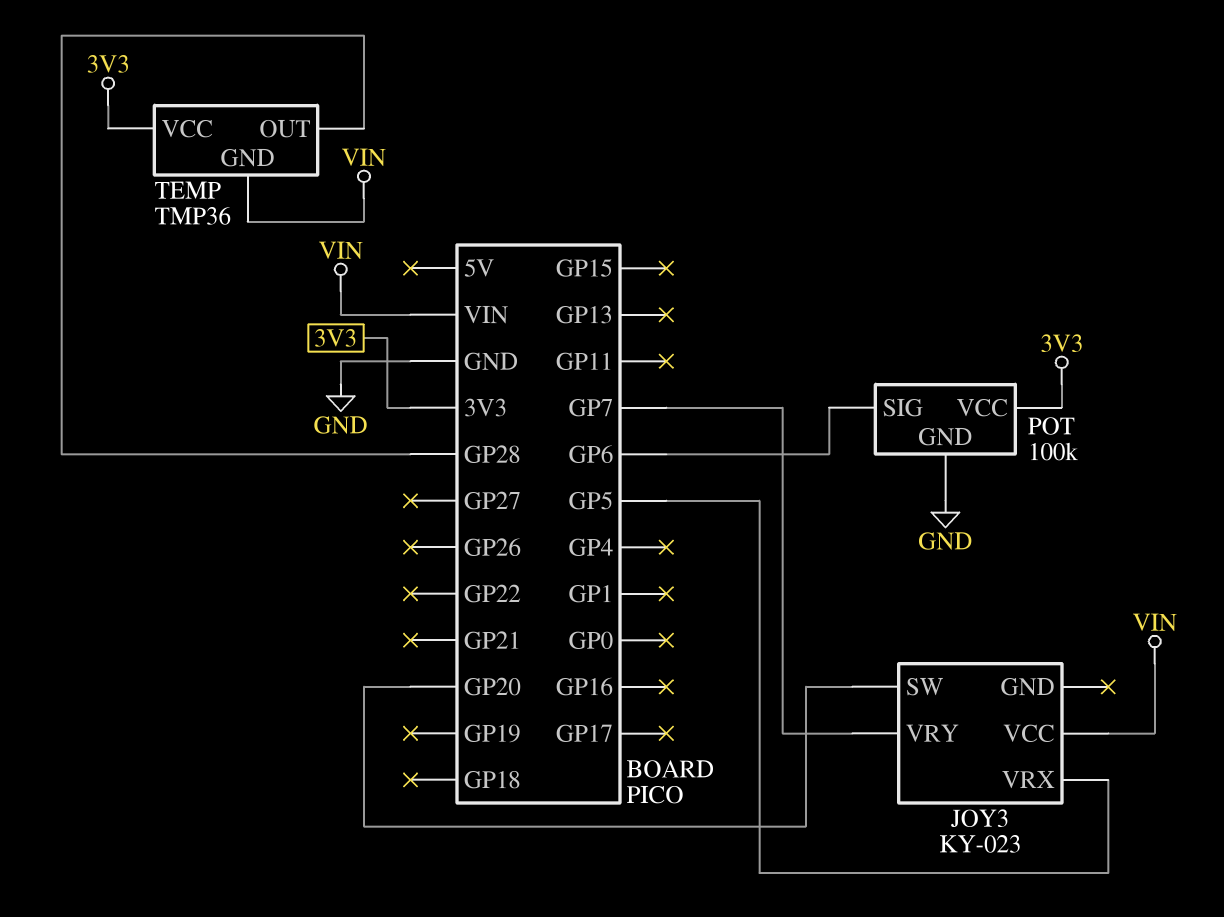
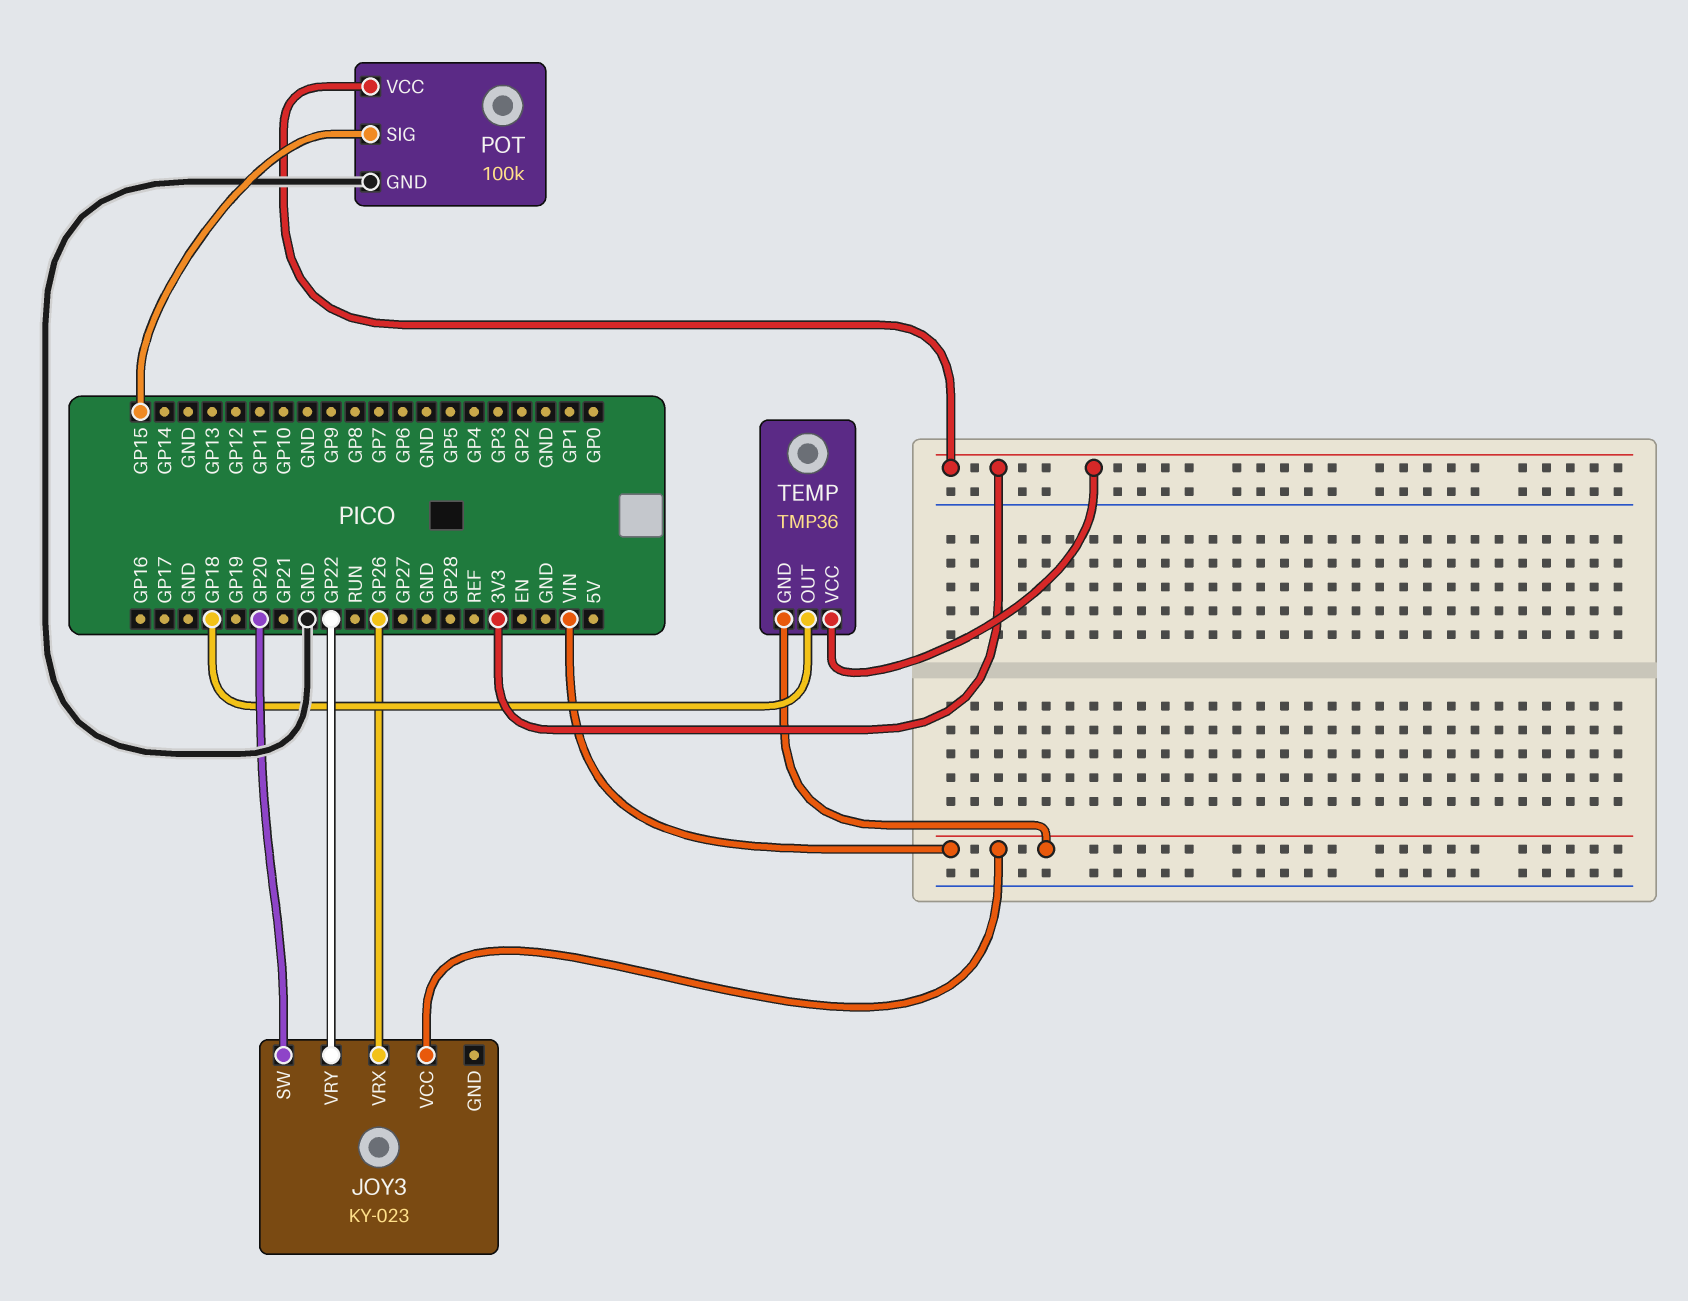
JOY3 pin VRX: GP5 -> GP26
JOY3 pin VRY: GP7 -> GP22
POT pin SIG: GP6 -> GP15
TEMP pin OUT: GP28 -> GP18

